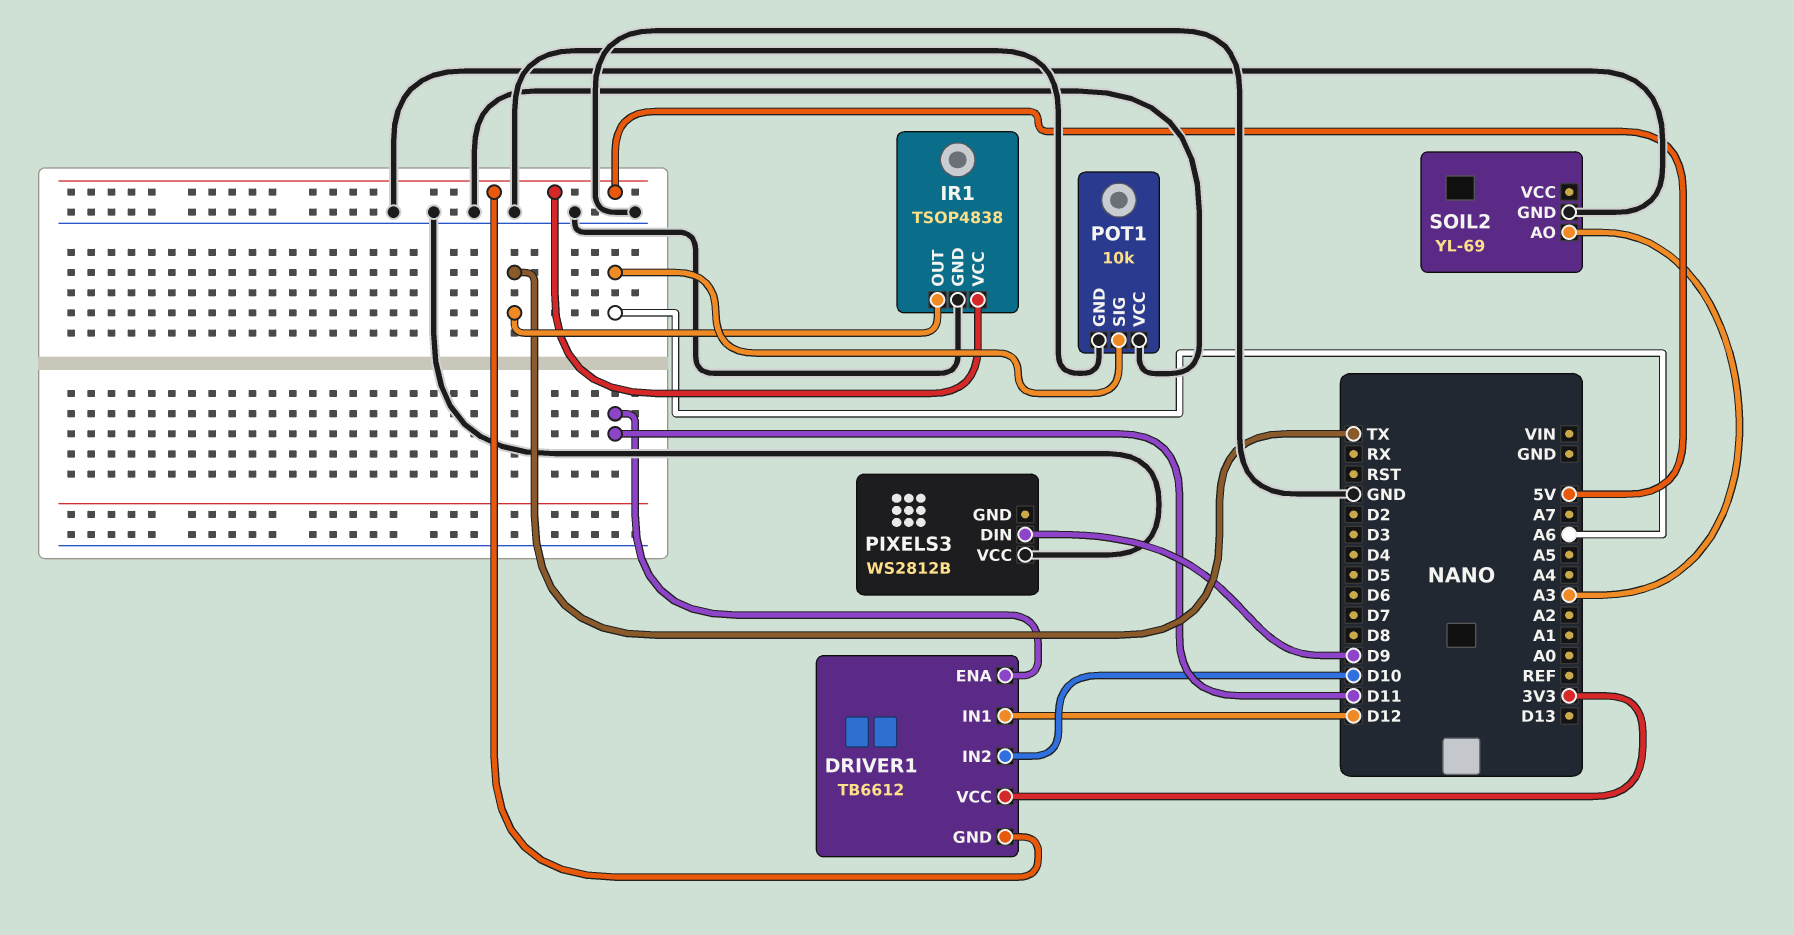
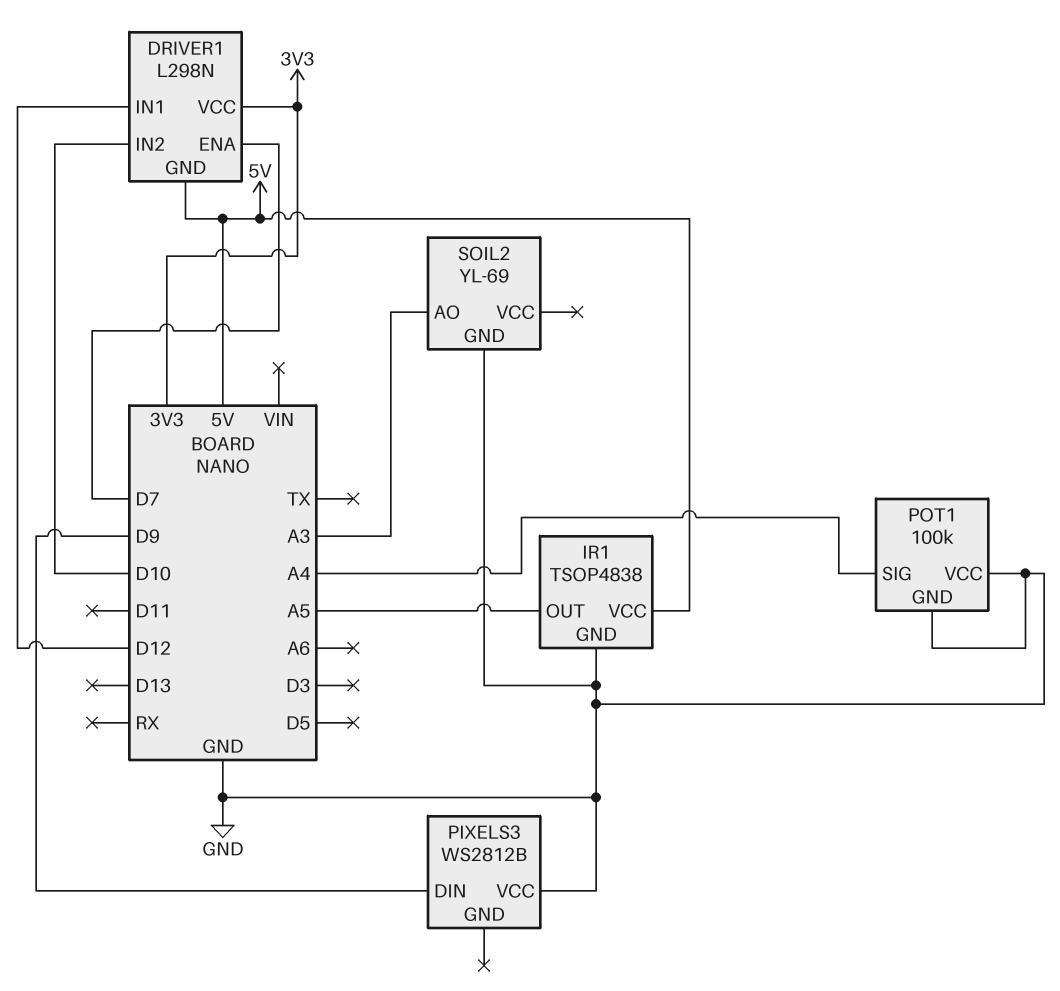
DRIVER1: TB6612 -> L298N
DRIVER1 pin ENA: D11 -> D7
IR1 pin OUT: TX -> A5
POT1: 10k -> 100k
POT1 pin SIG: A6 -> A4

